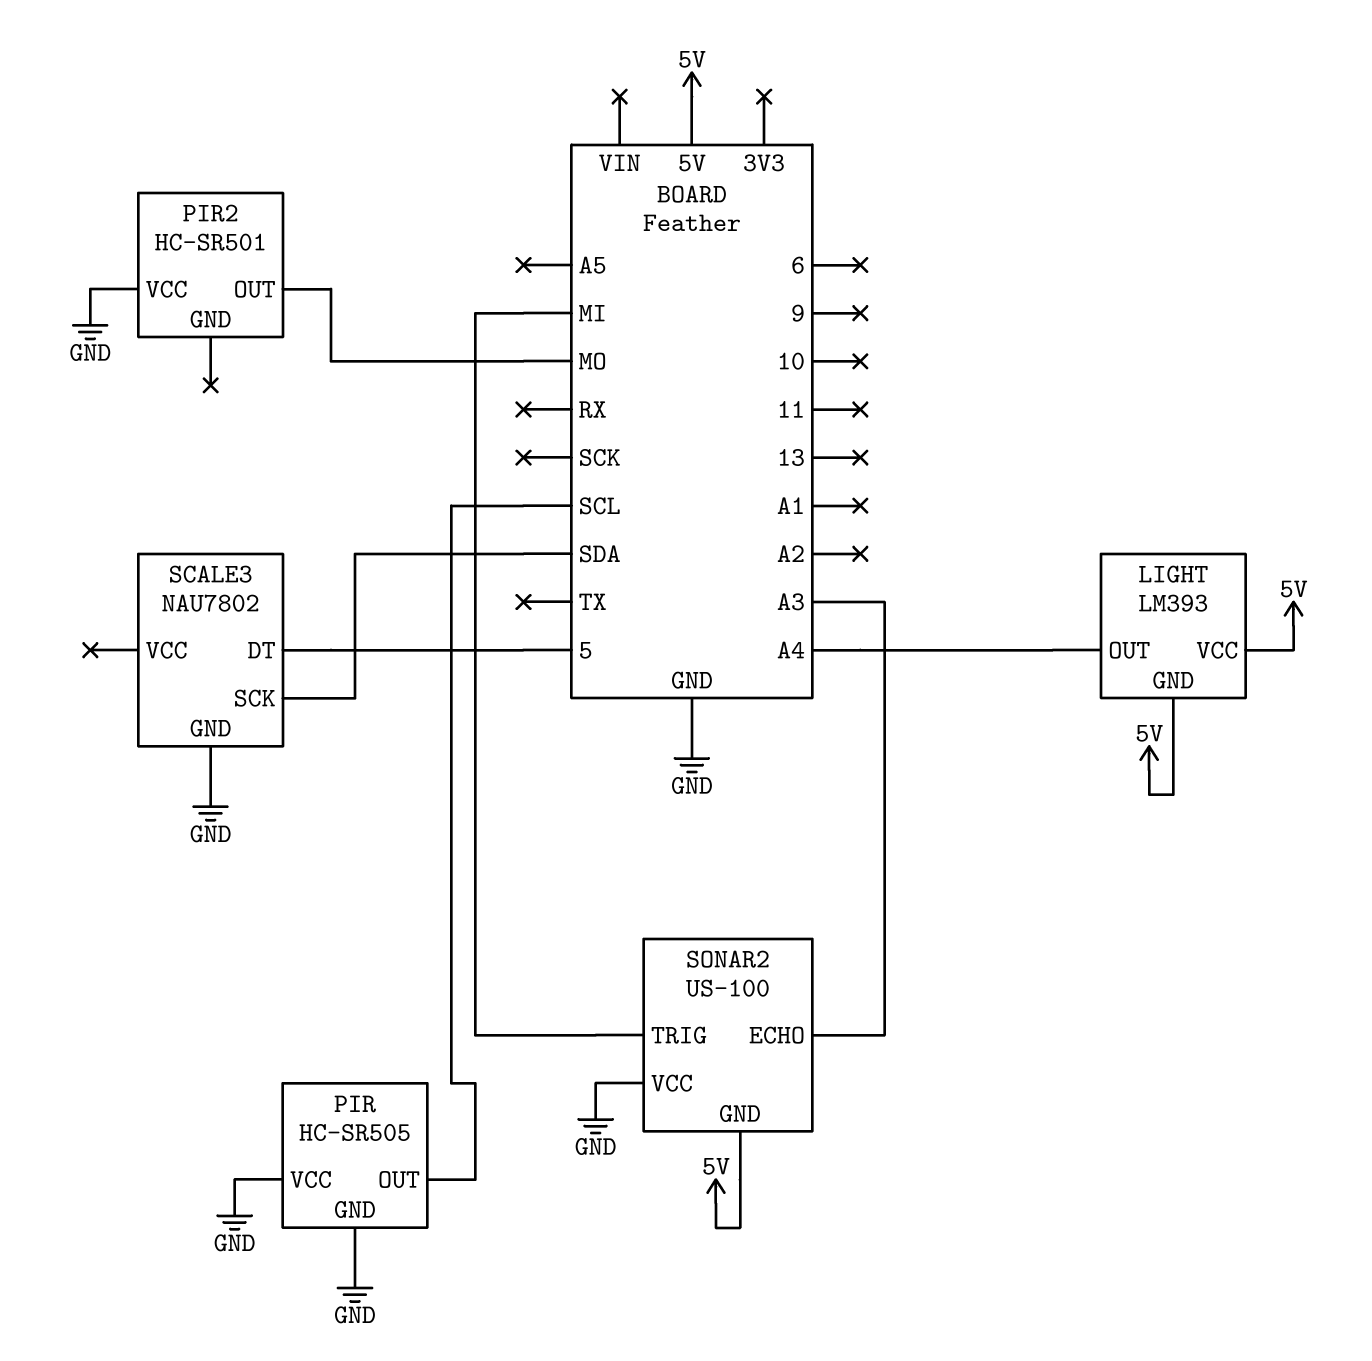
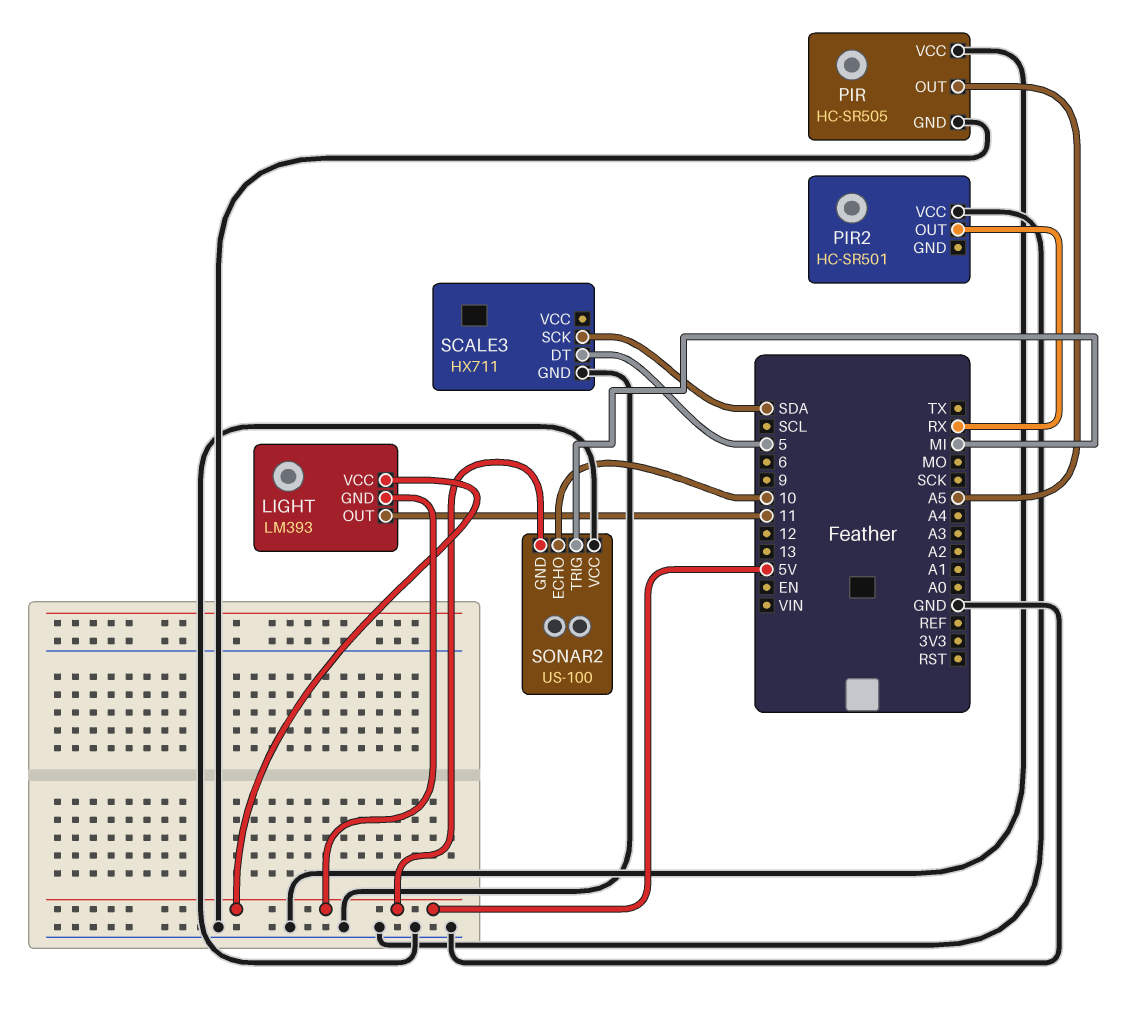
LIGHT pin OUT: A4 -> 11
PIR pin OUT: SCL -> A5
PIR2 pin OUT: MO -> RX
SCALE3: NAU7802 -> HX711
SONAR2 pin ECHO: A3 -> 10

